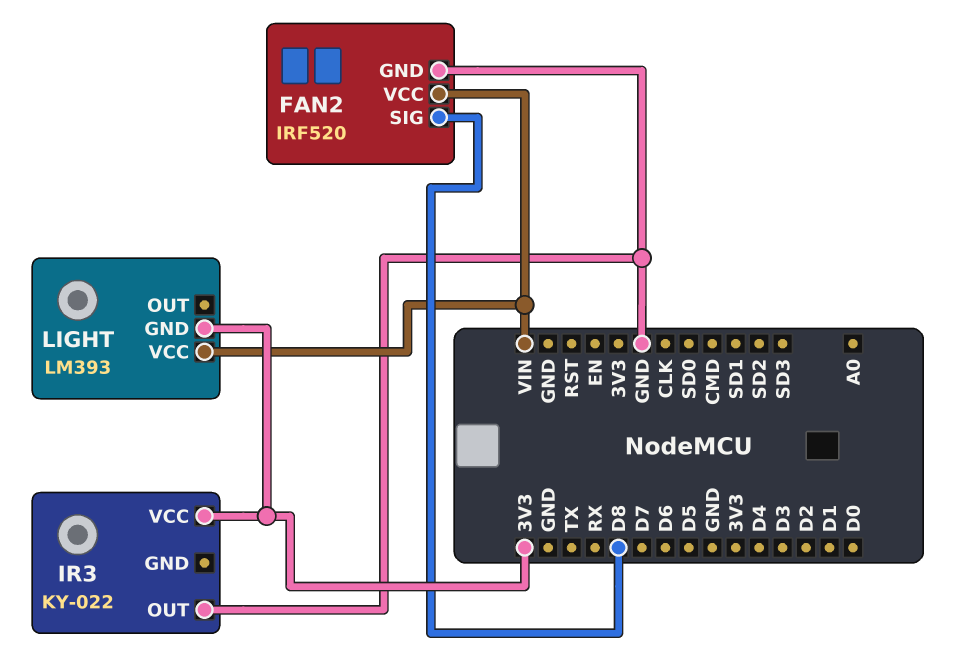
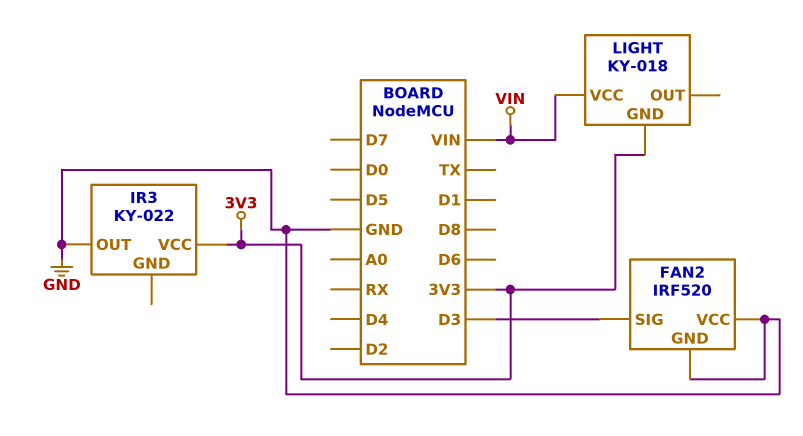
FAN2 pin SIG: D8 -> D3
FAN2 pin VCC: VIN -> GND
LIGHT: LM393 -> KY-018

